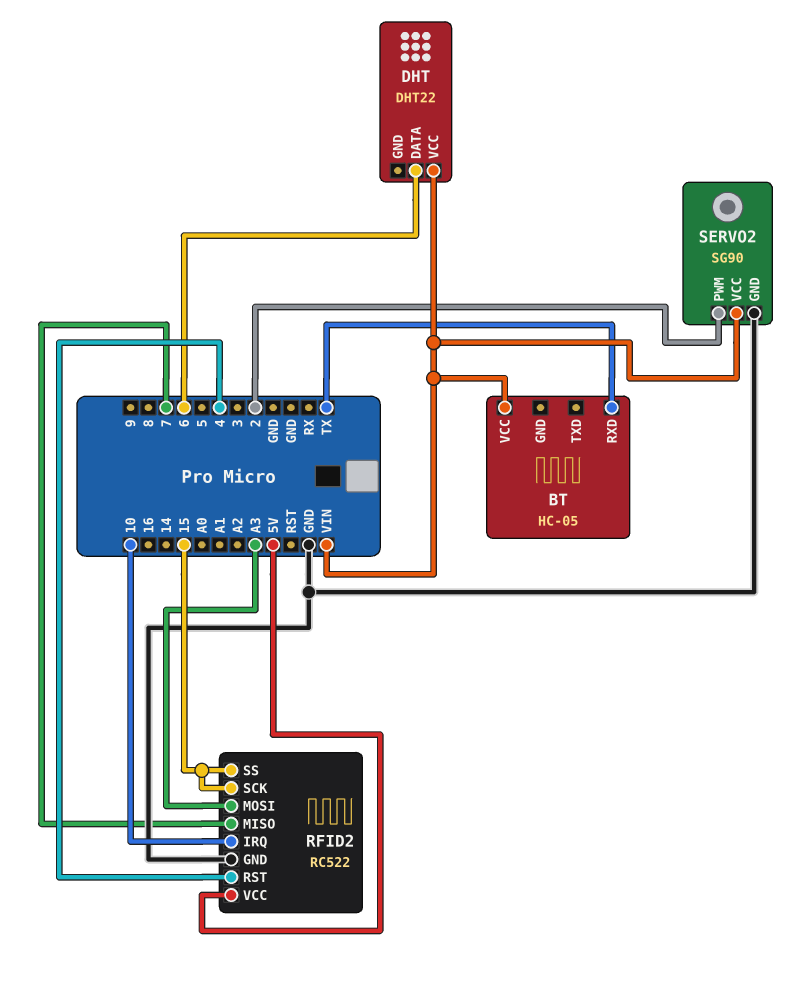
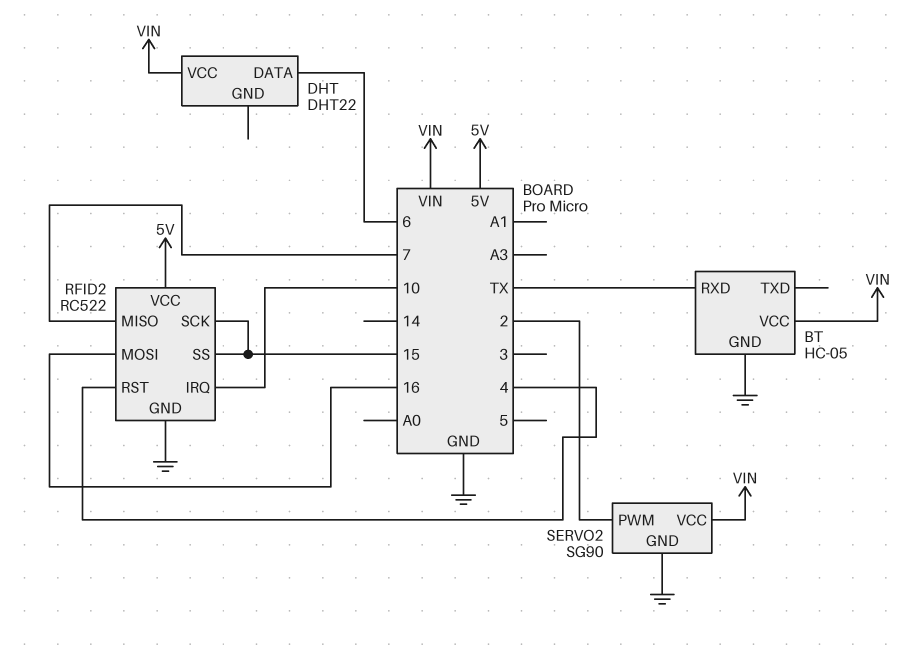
BT pin GND: none -> GND
RFID2 pin MOSI: A3 -> 16

